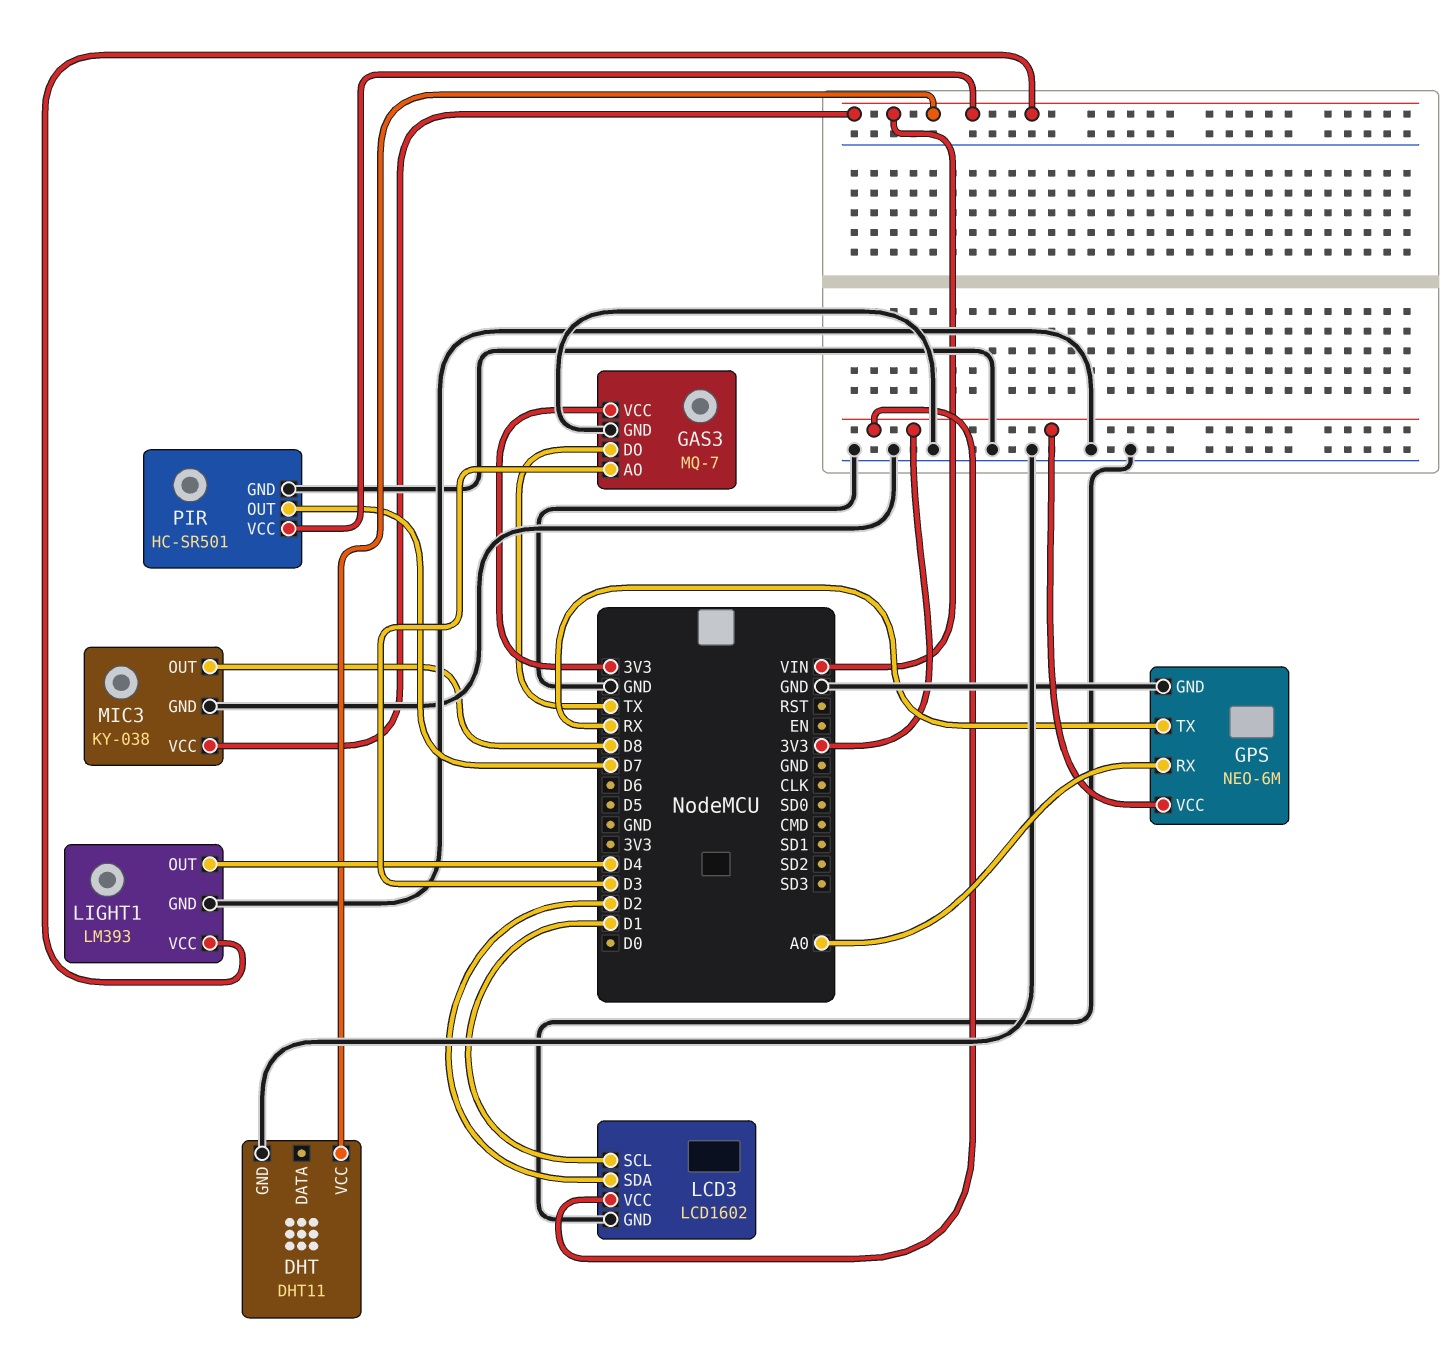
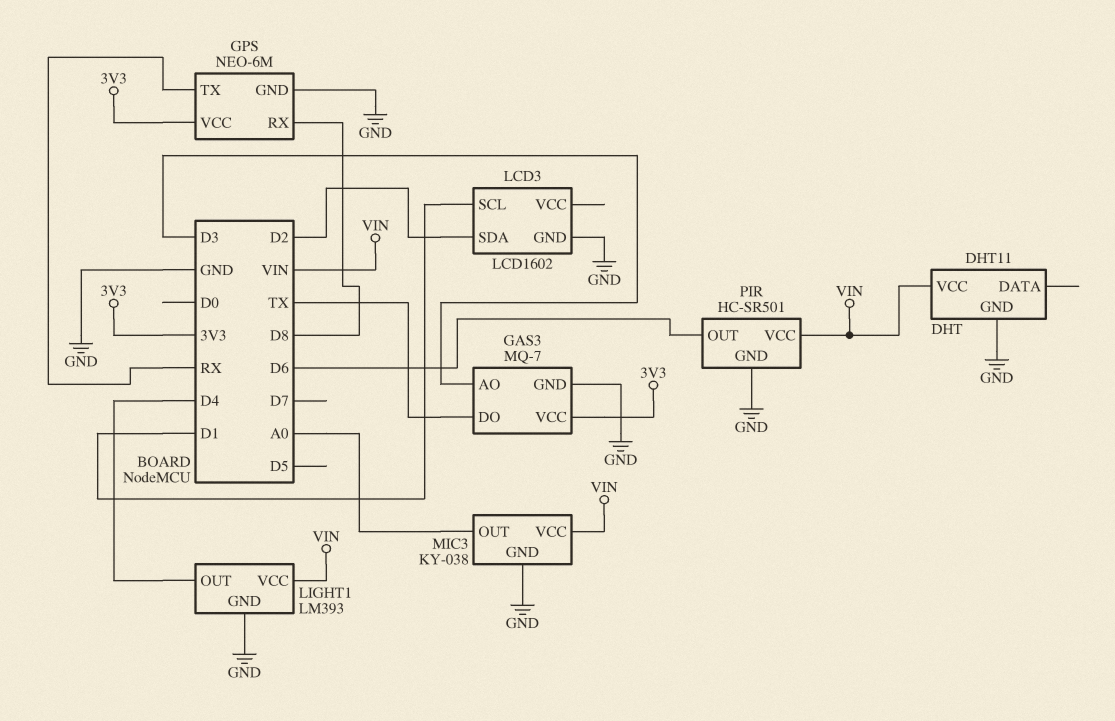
GPS pin RX: A0 -> D8
LCD3 pin VCC: 3V3 -> none
MIC3 pin OUT: D8 -> A0
PIR pin OUT: D7 -> D6

